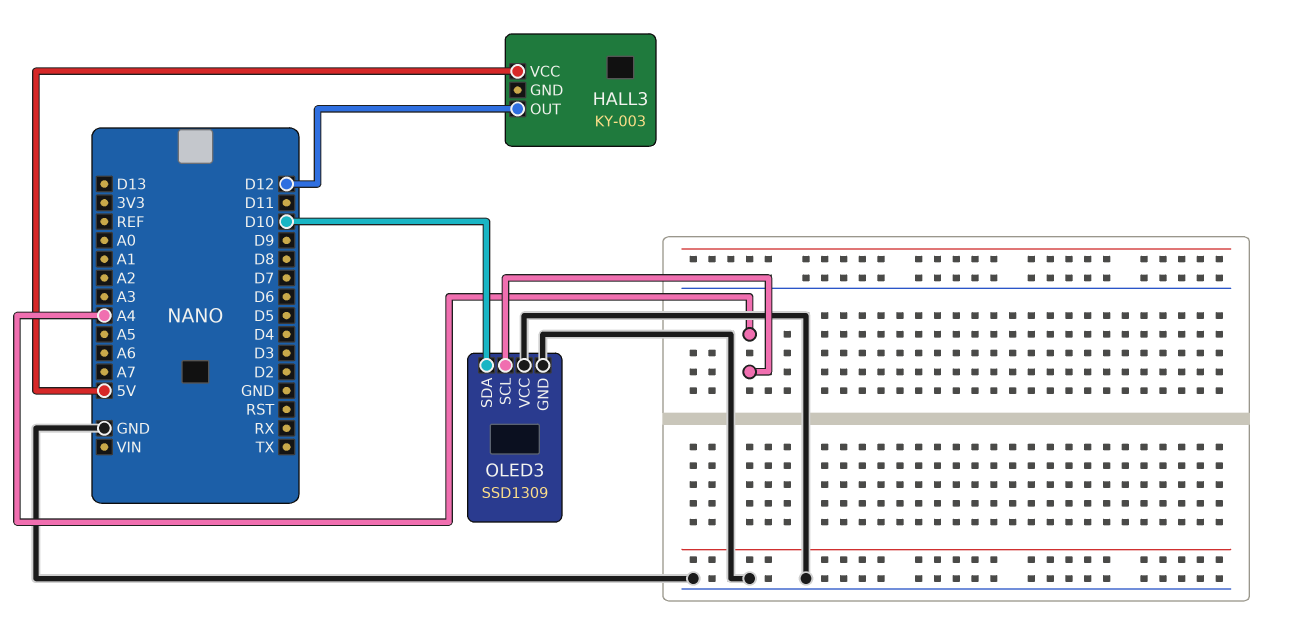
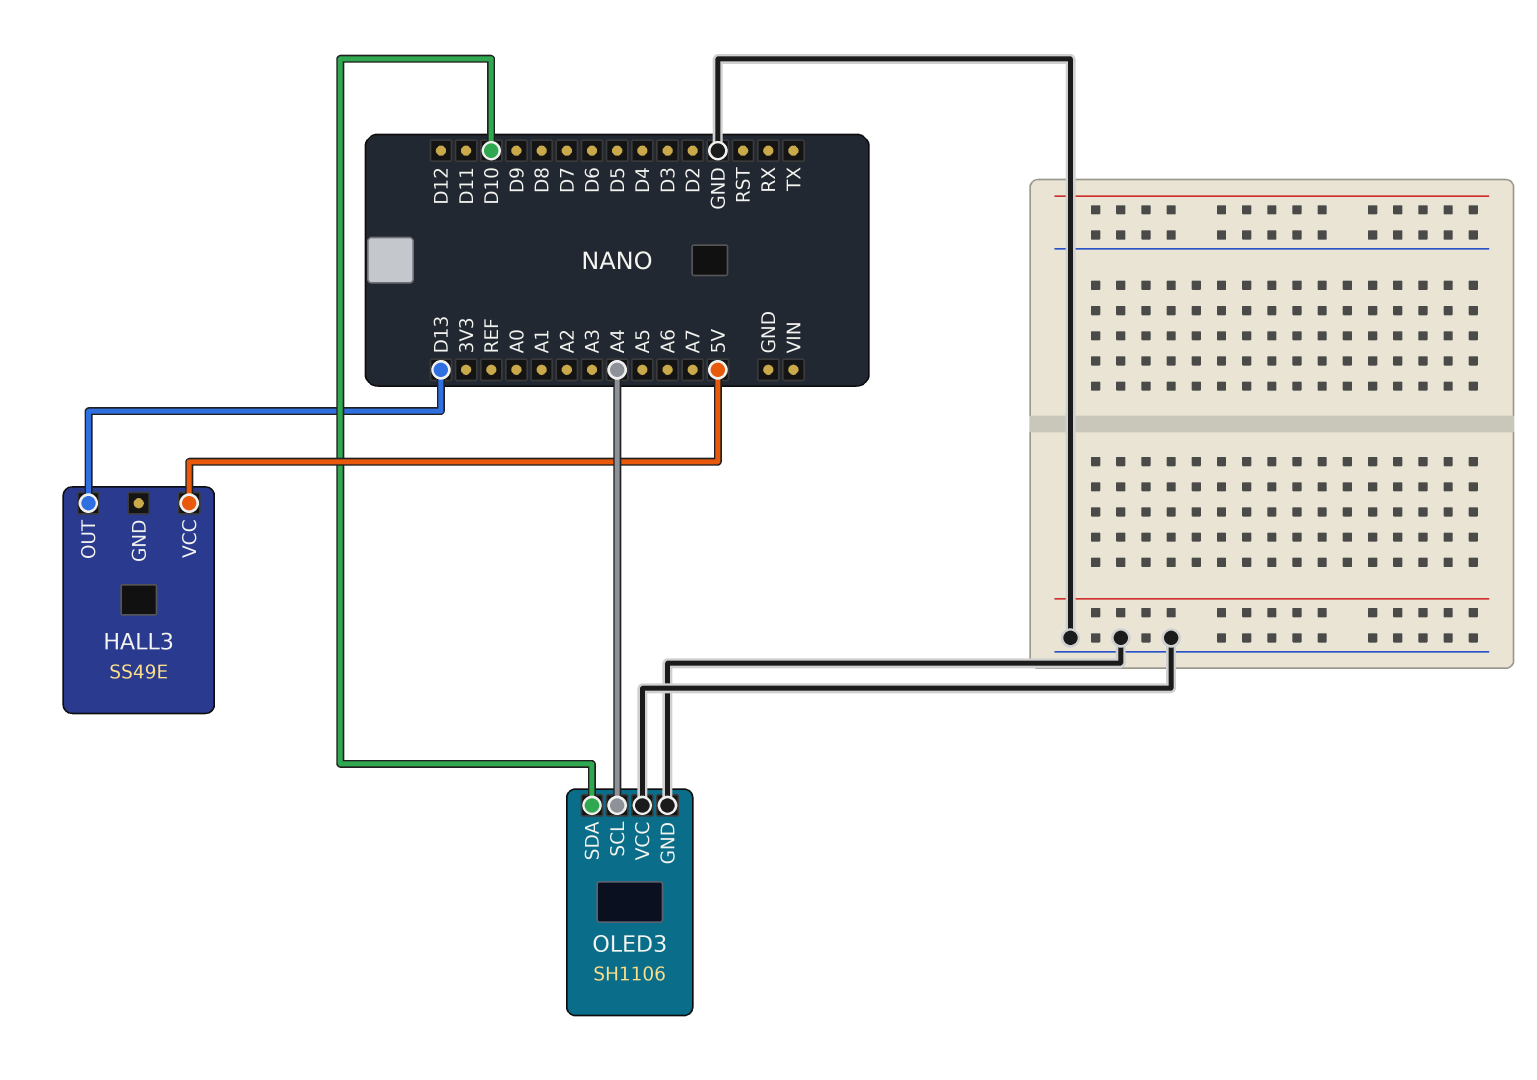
HALL3: KY-003 -> SS49E
HALL3 pin OUT: D12 -> D13
OLED3: SSD1309 -> SH1106

